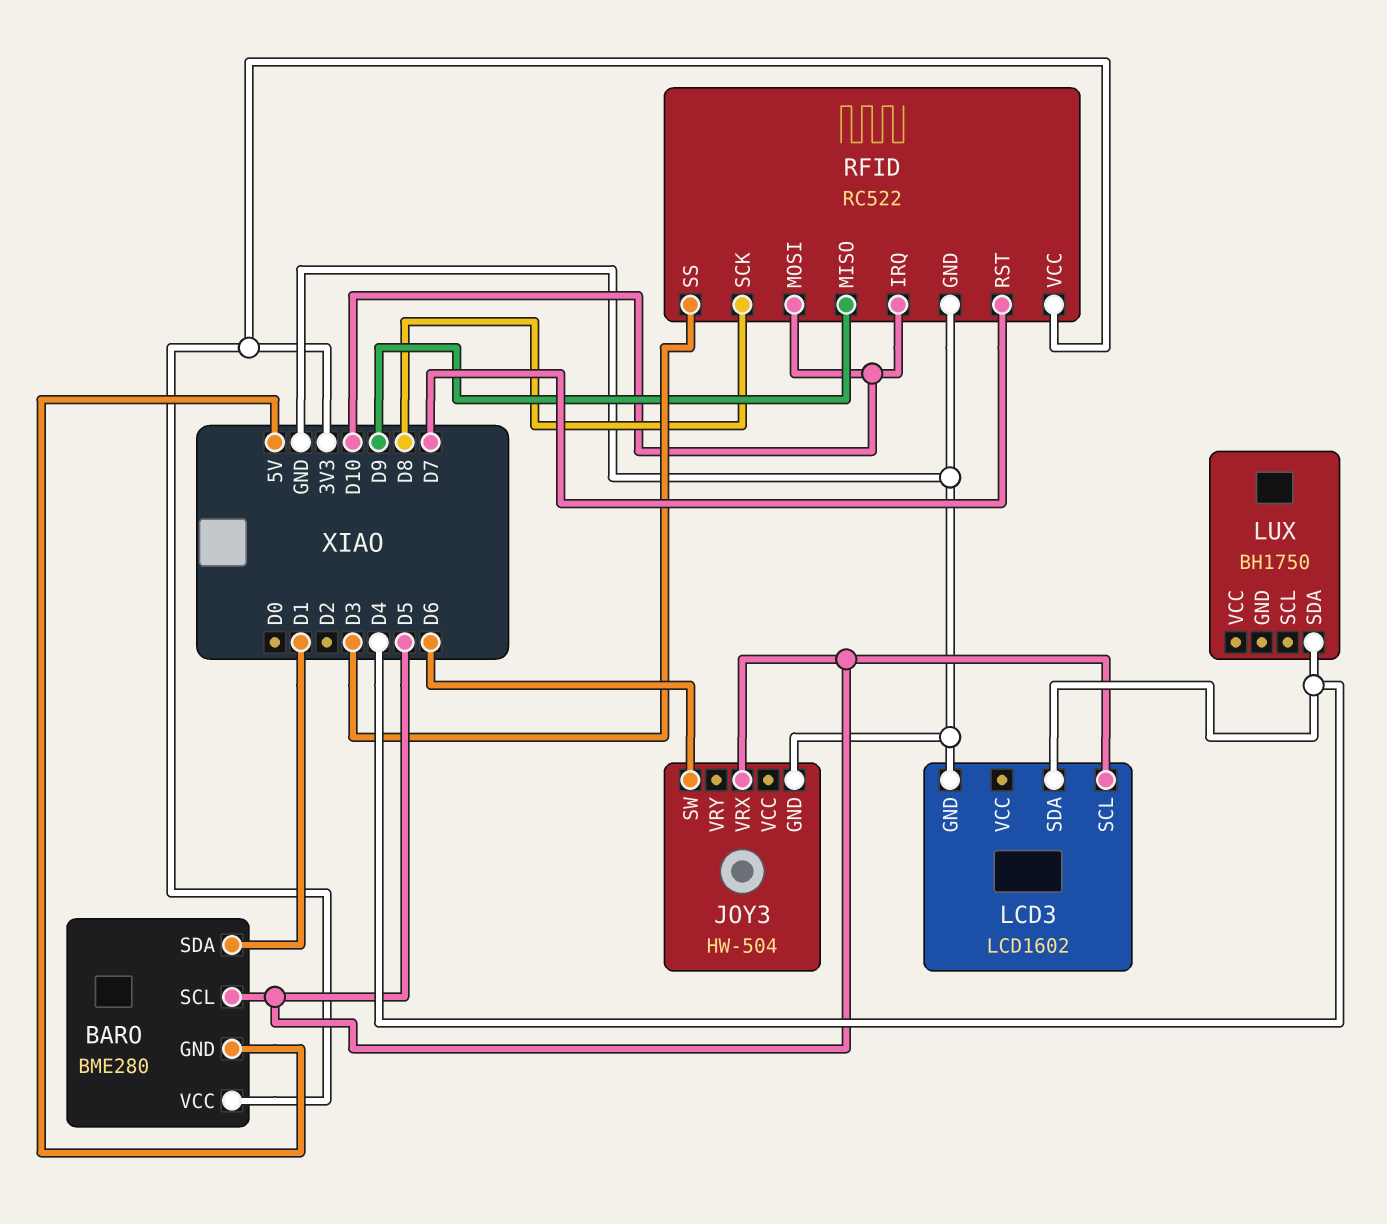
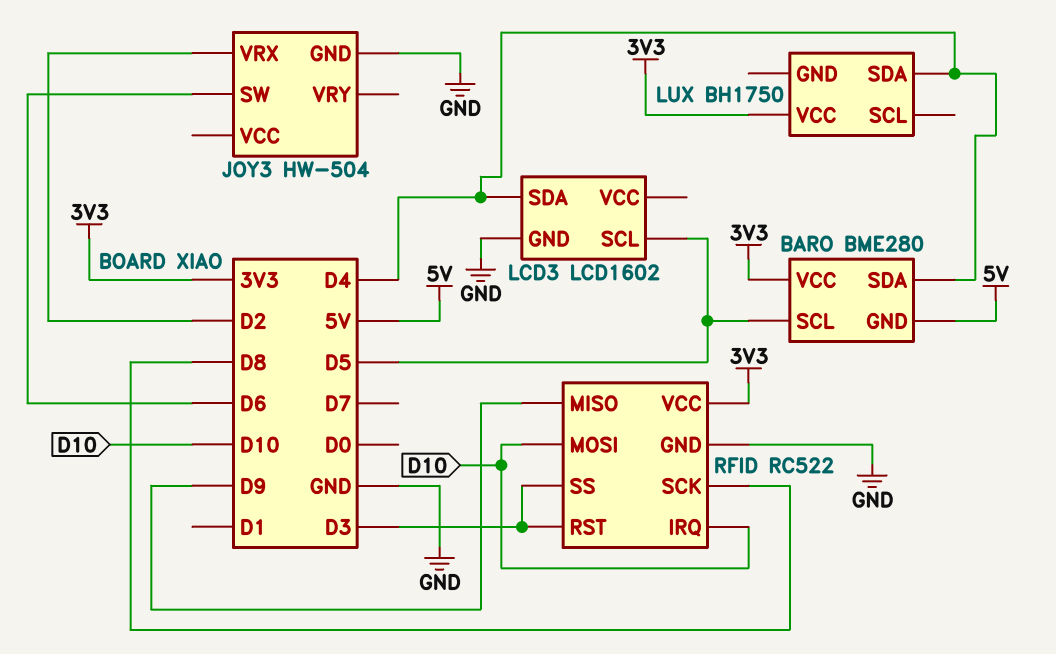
BARO pin SDA: D1 -> D4
JOY3 pin VRX: D5 -> D2
LUX pin VCC: none -> 3V3
RFID pin RST: D7 -> D3

